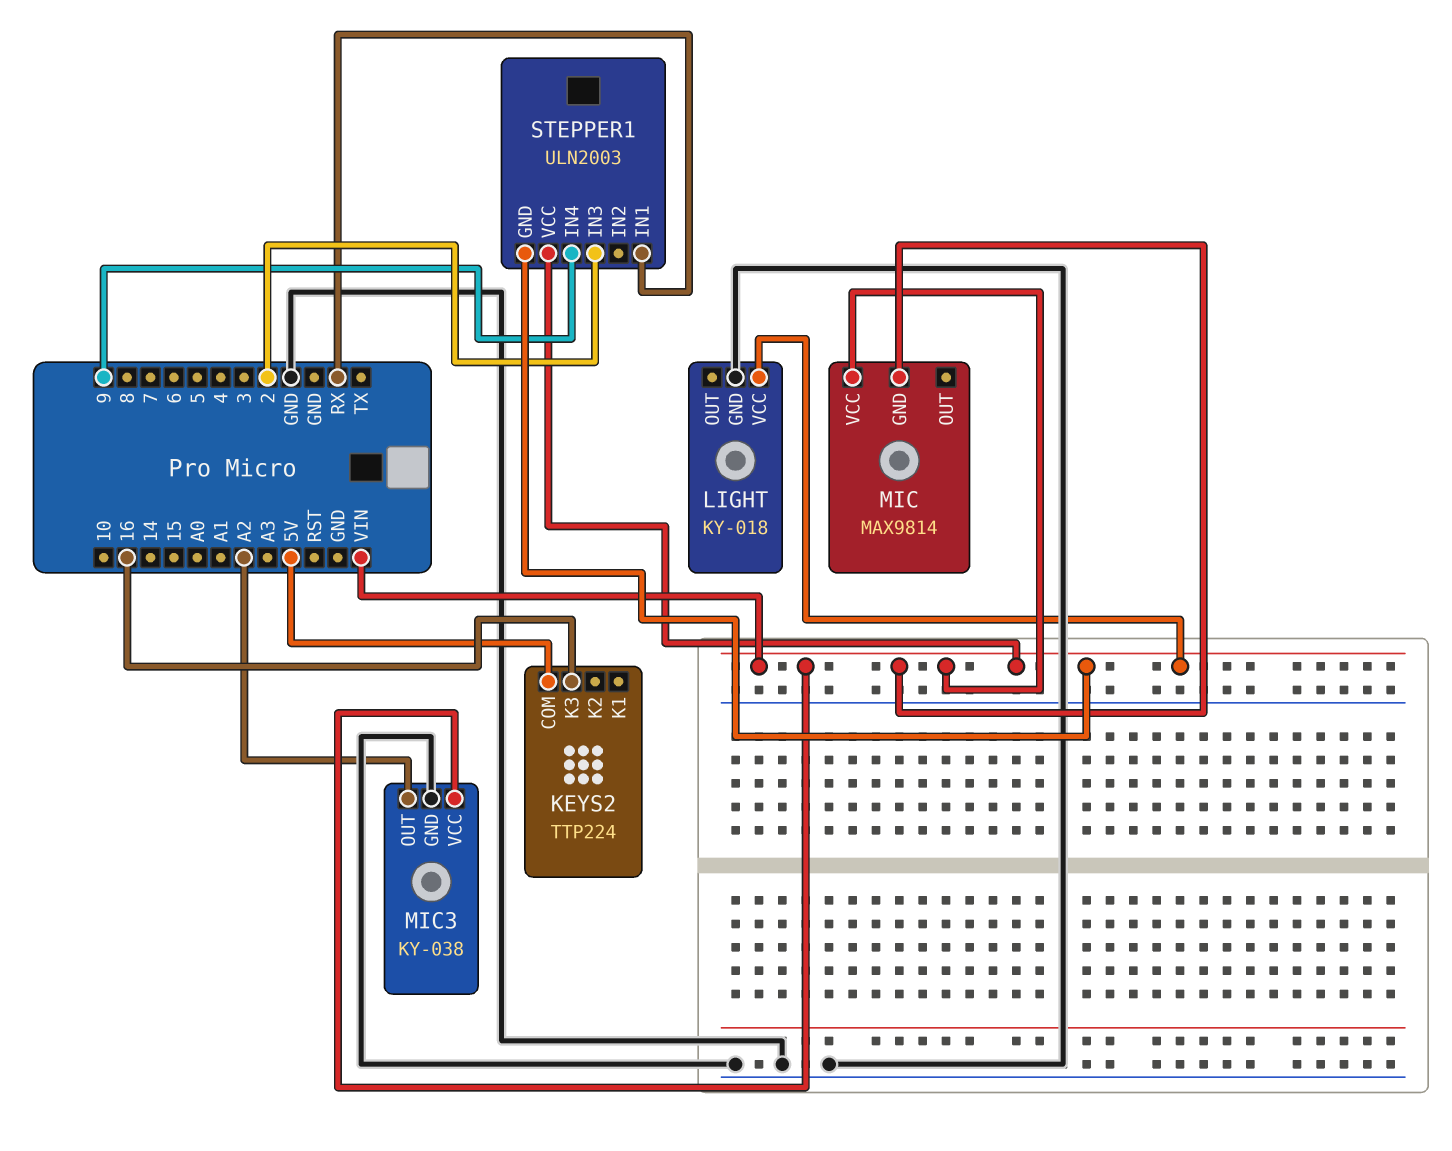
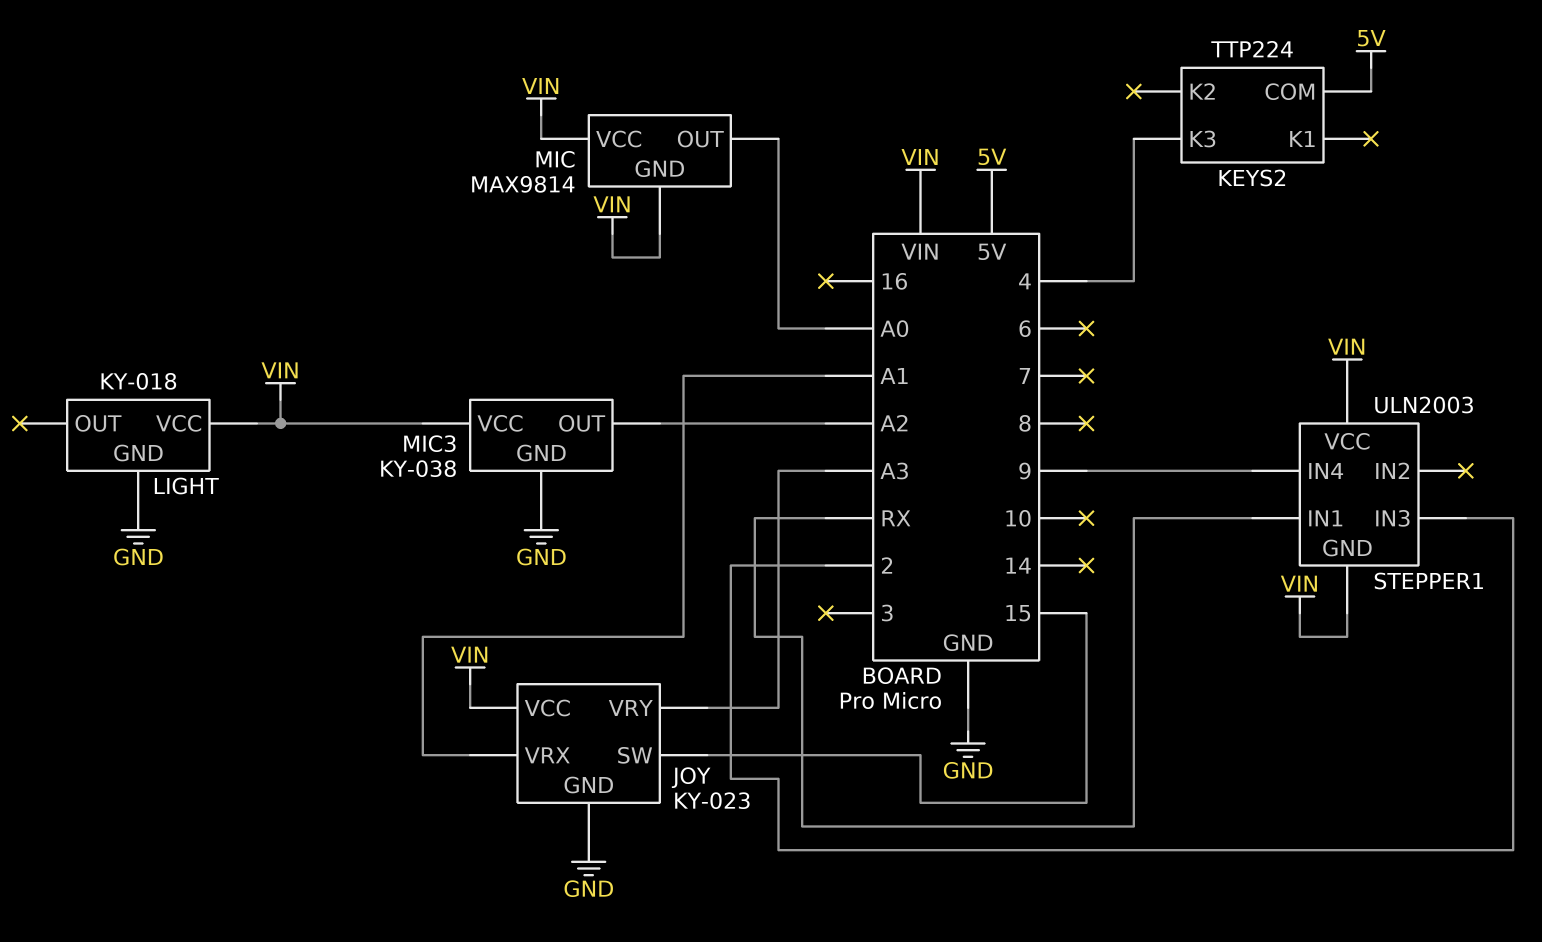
JOY: none -> KY-023
JOY pin GND: none -> GND
JOY pin SW: none -> 15
JOY pin VCC: none -> VIN
JOY pin VRX: none -> A1
JOY pin VRY: none -> A3
KEYS2 pin K3: 16 -> 4
MIC pin OUT: none -> A0

